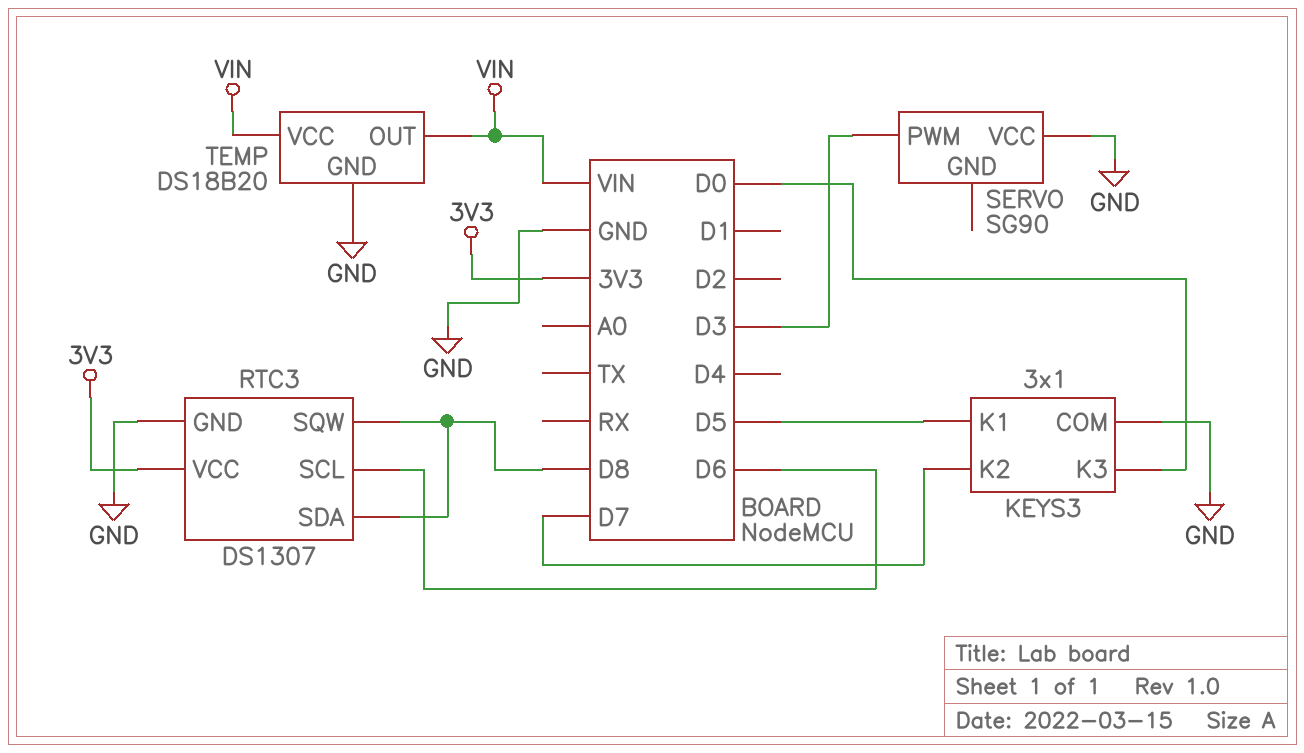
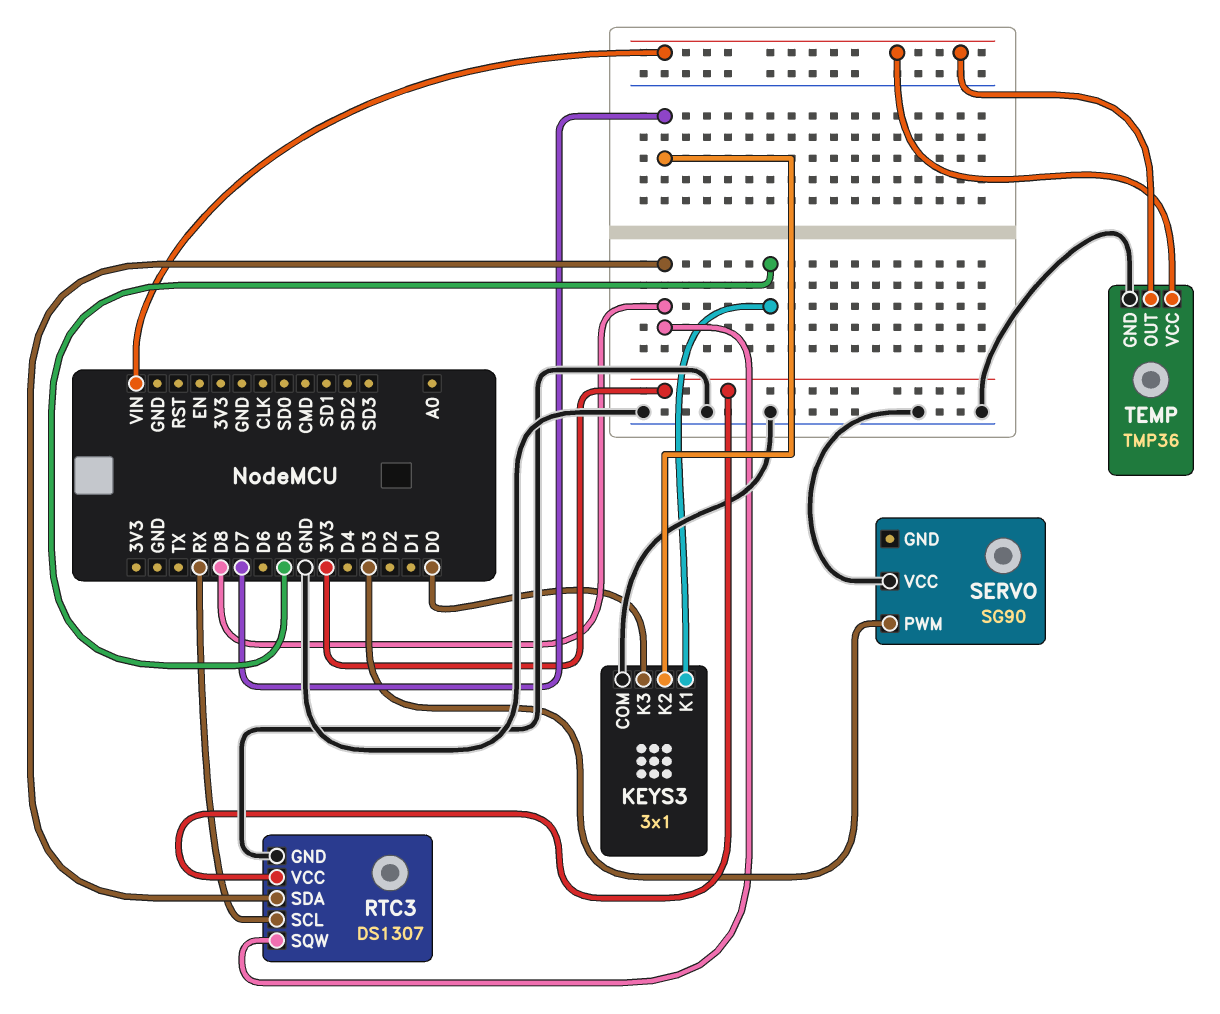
RTC3 pin SCL: D6 -> RX
TEMP: DS18B20 -> TMP36

